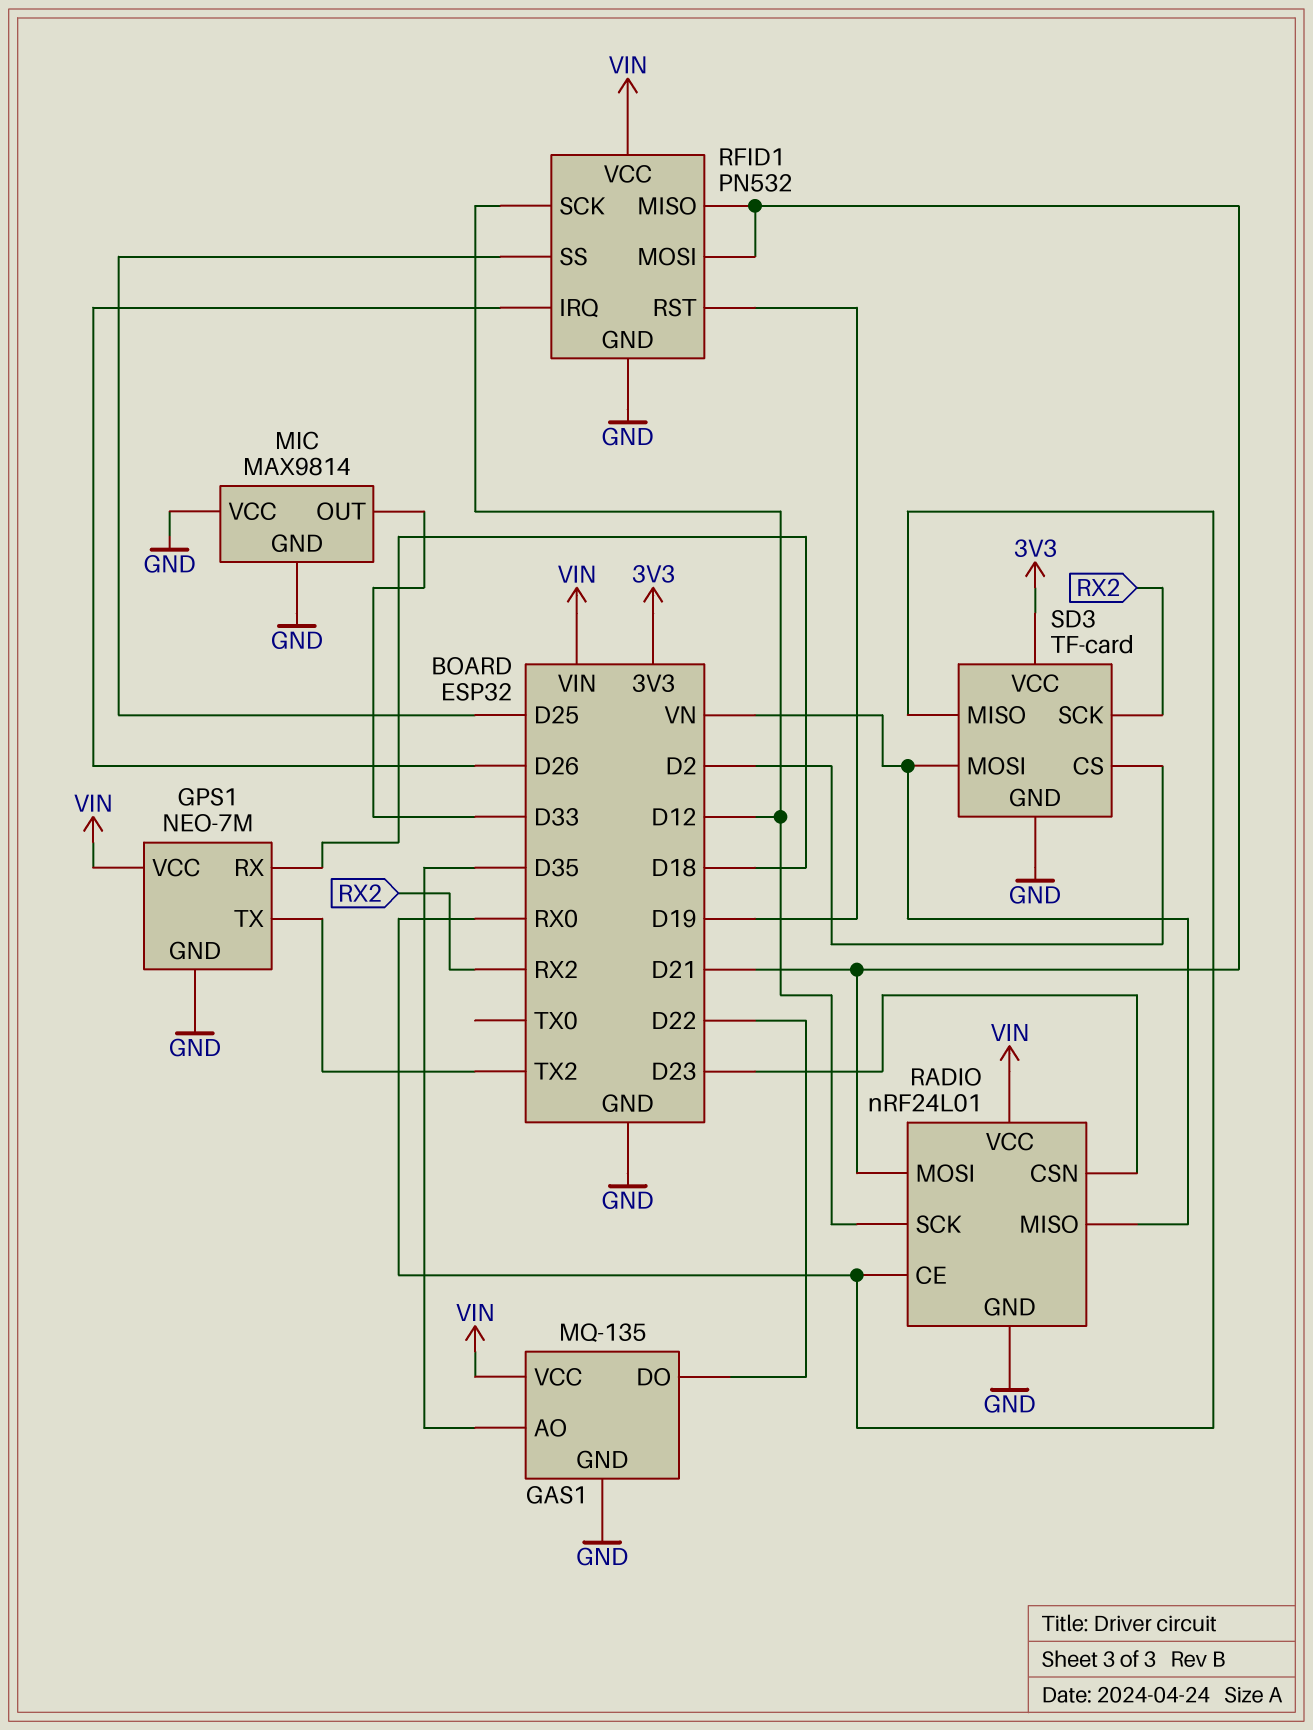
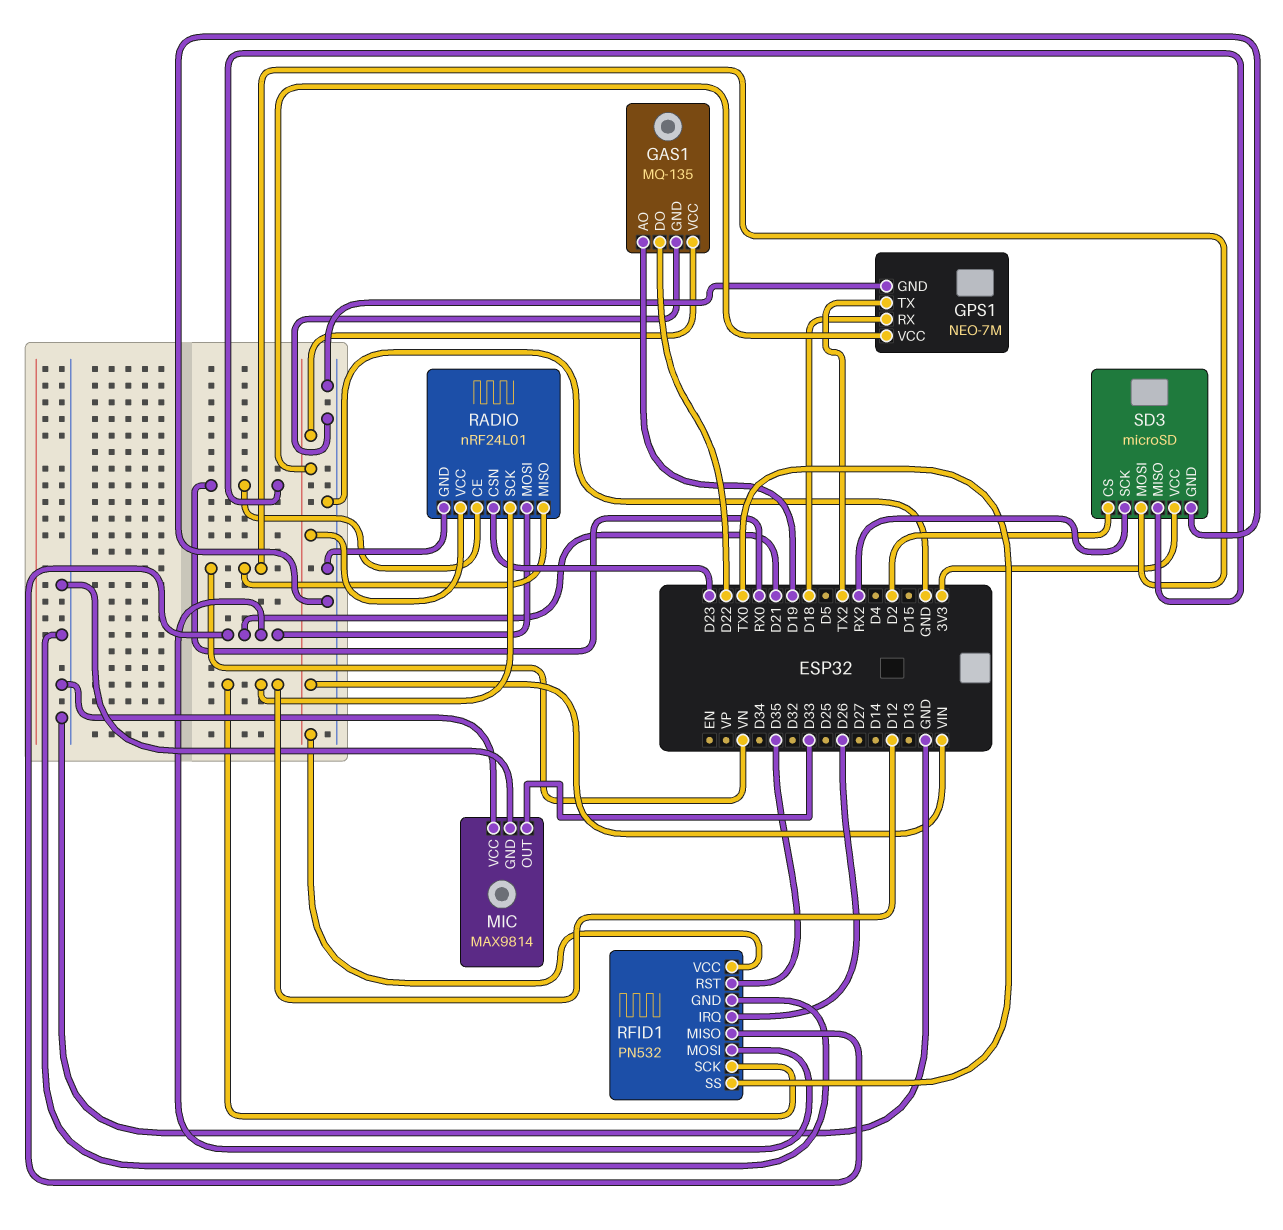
GAS1 pin AO: D35 -> D19
RFID1 pin RST: D19 -> D35
RFID1 pin SS: D25 -> TX0
SD3: TF-card -> microSD

